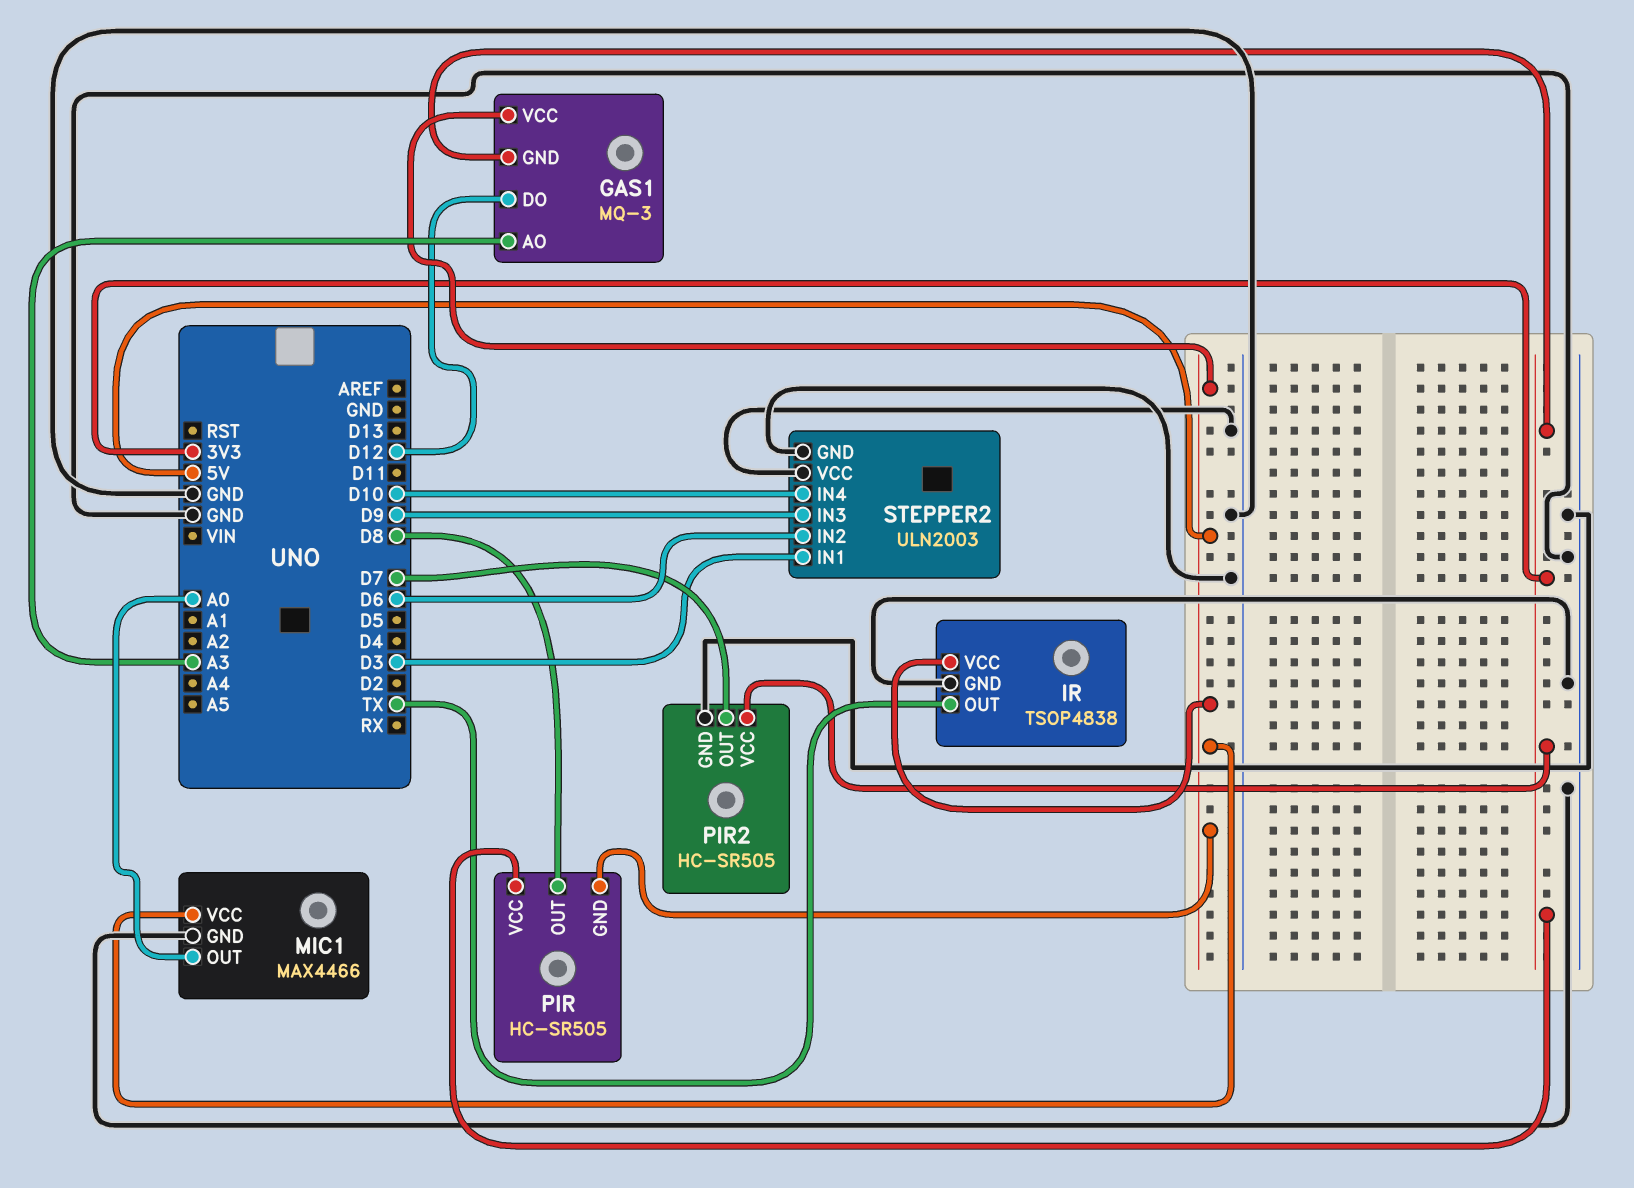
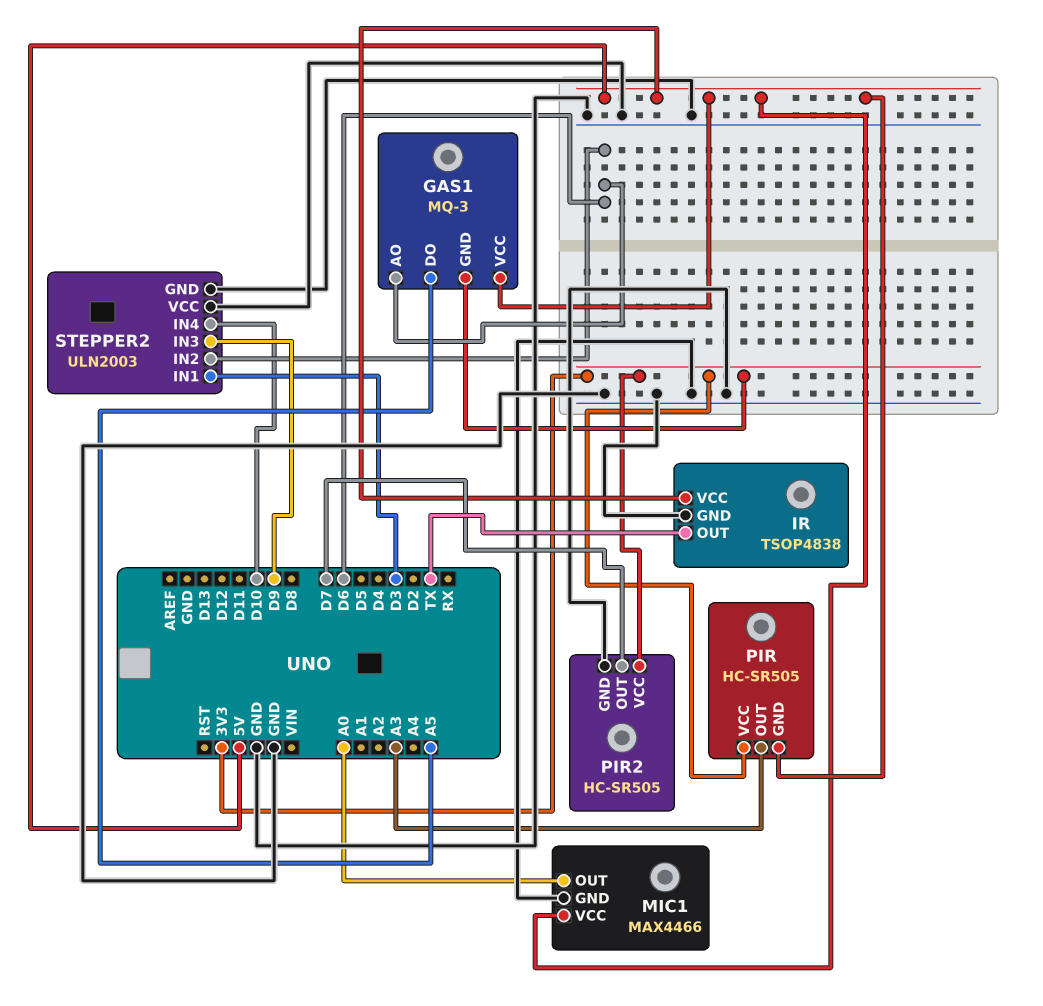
GAS1 pin AO: A3 -> D6
GAS1 pin DO: D12 -> A5
PIR pin OUT: D8 -> A3

